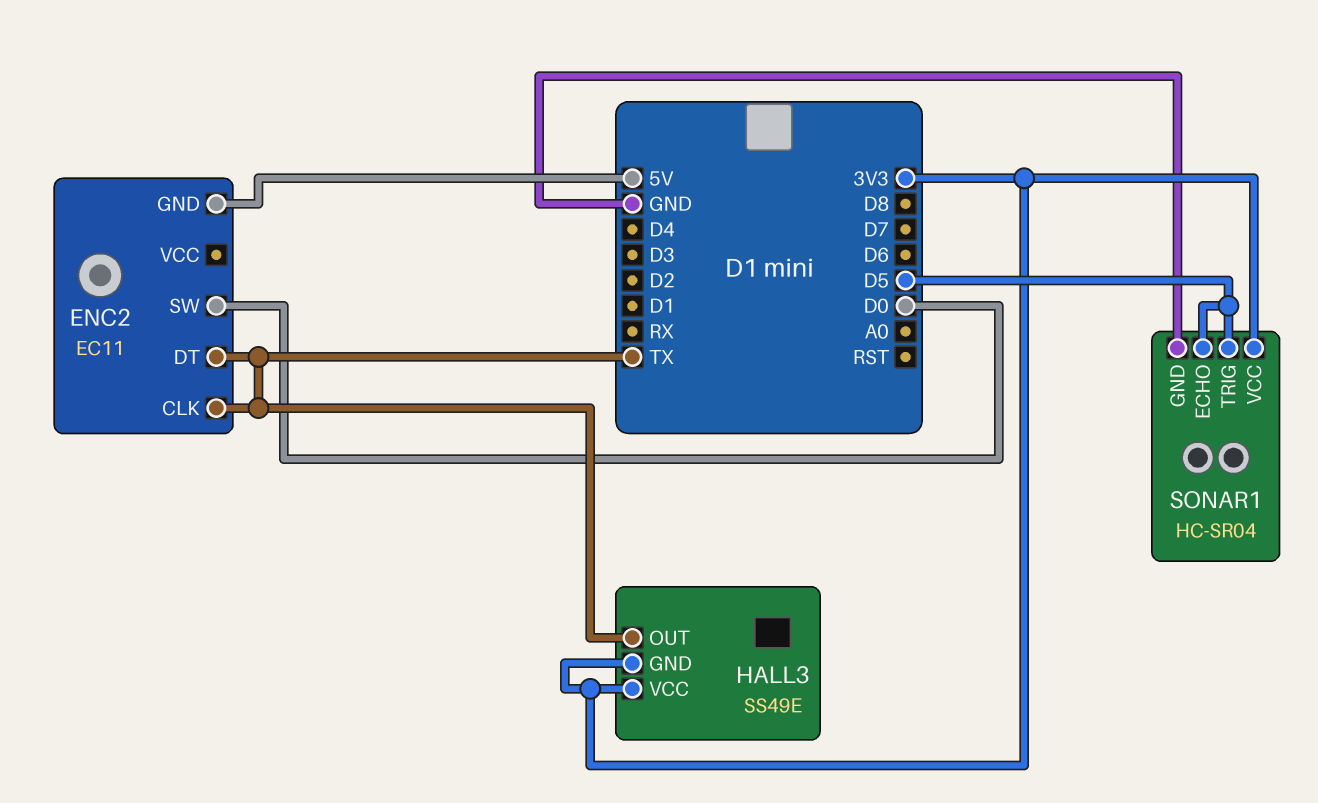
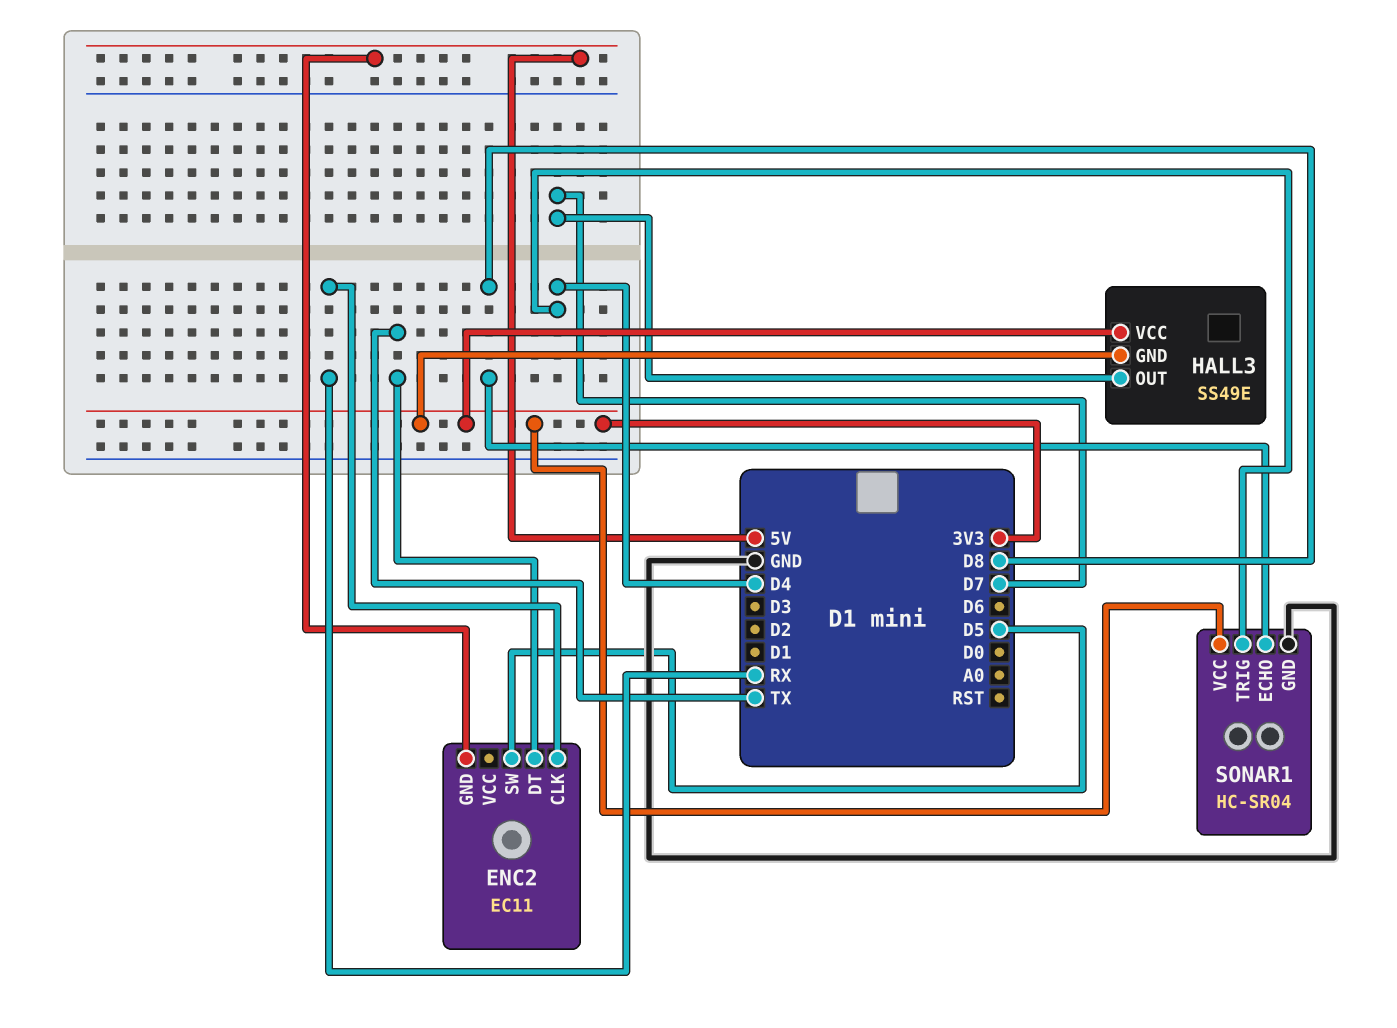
ENC2 pin CLK: TX -> RX
ENC2 pin SW: D0 -> D5
HALL3 pin OUT: TX -> D7
SONAR1 pin ECHO: D5 -> D8
SONAR1 pin TRIG: D5 -> D4

